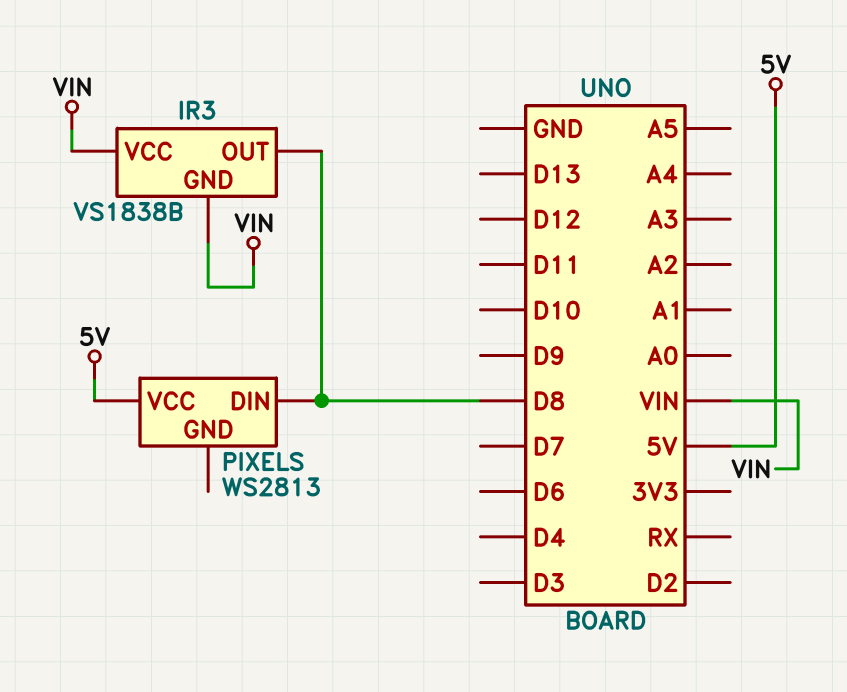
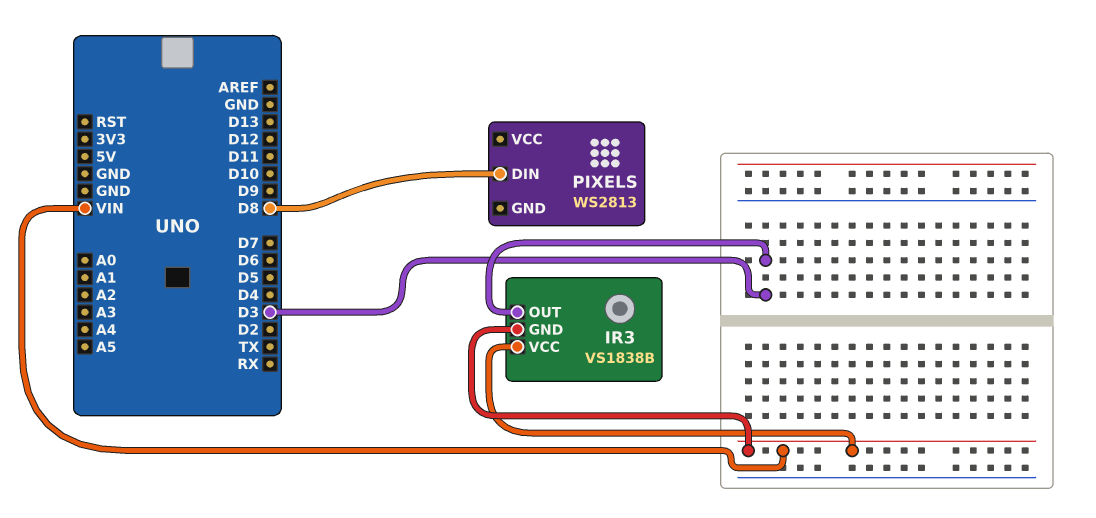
IR3 pin OUT: D8 -> D3
PIXELS pin VCC: 5V -> none

